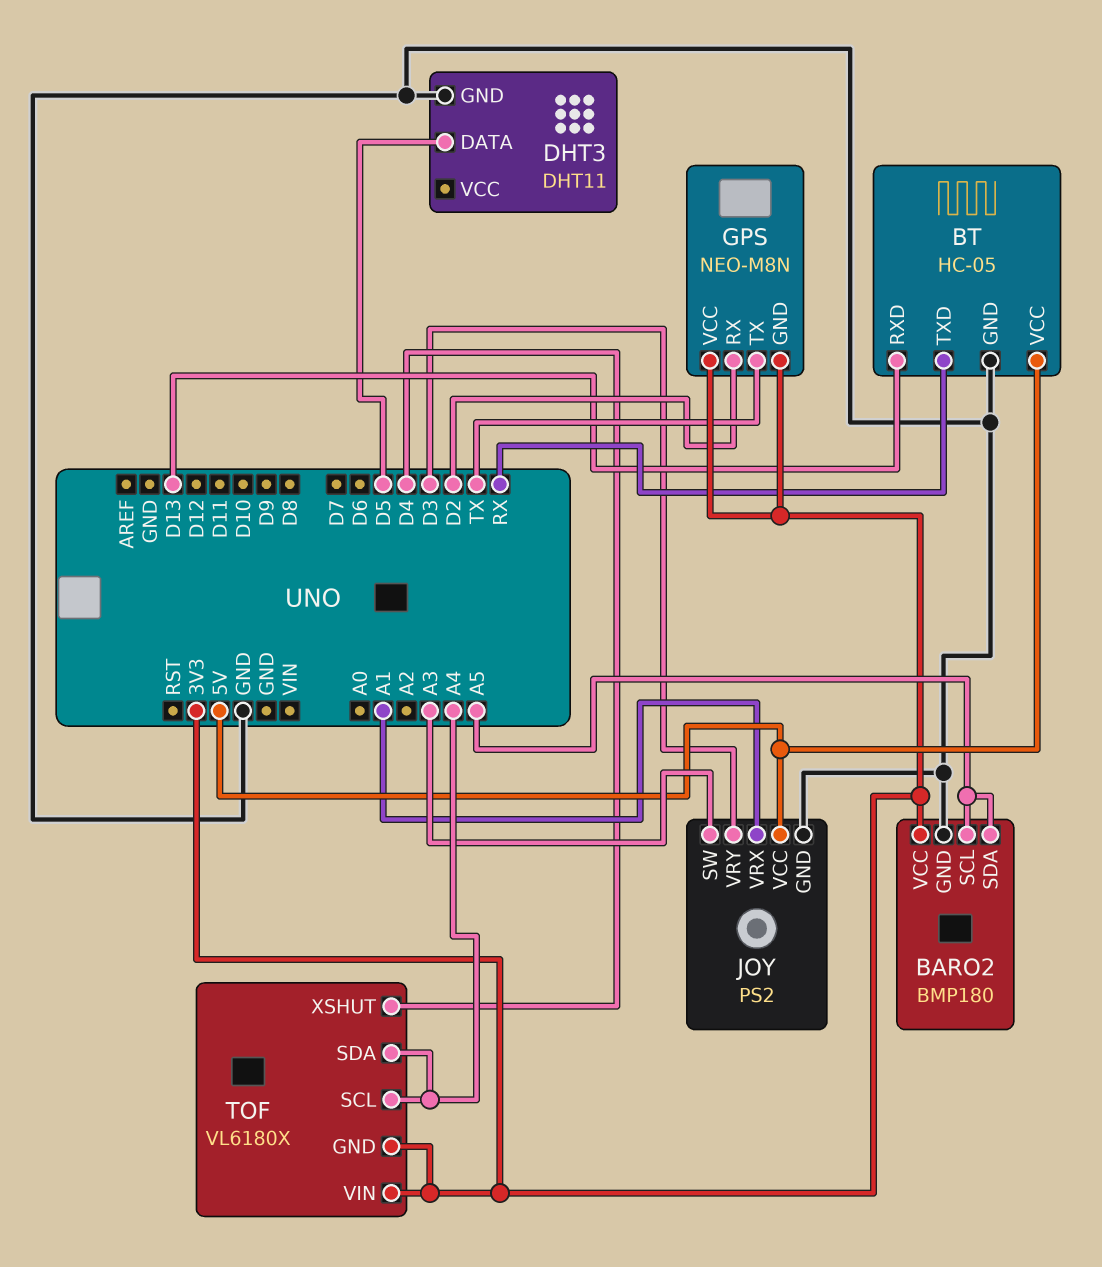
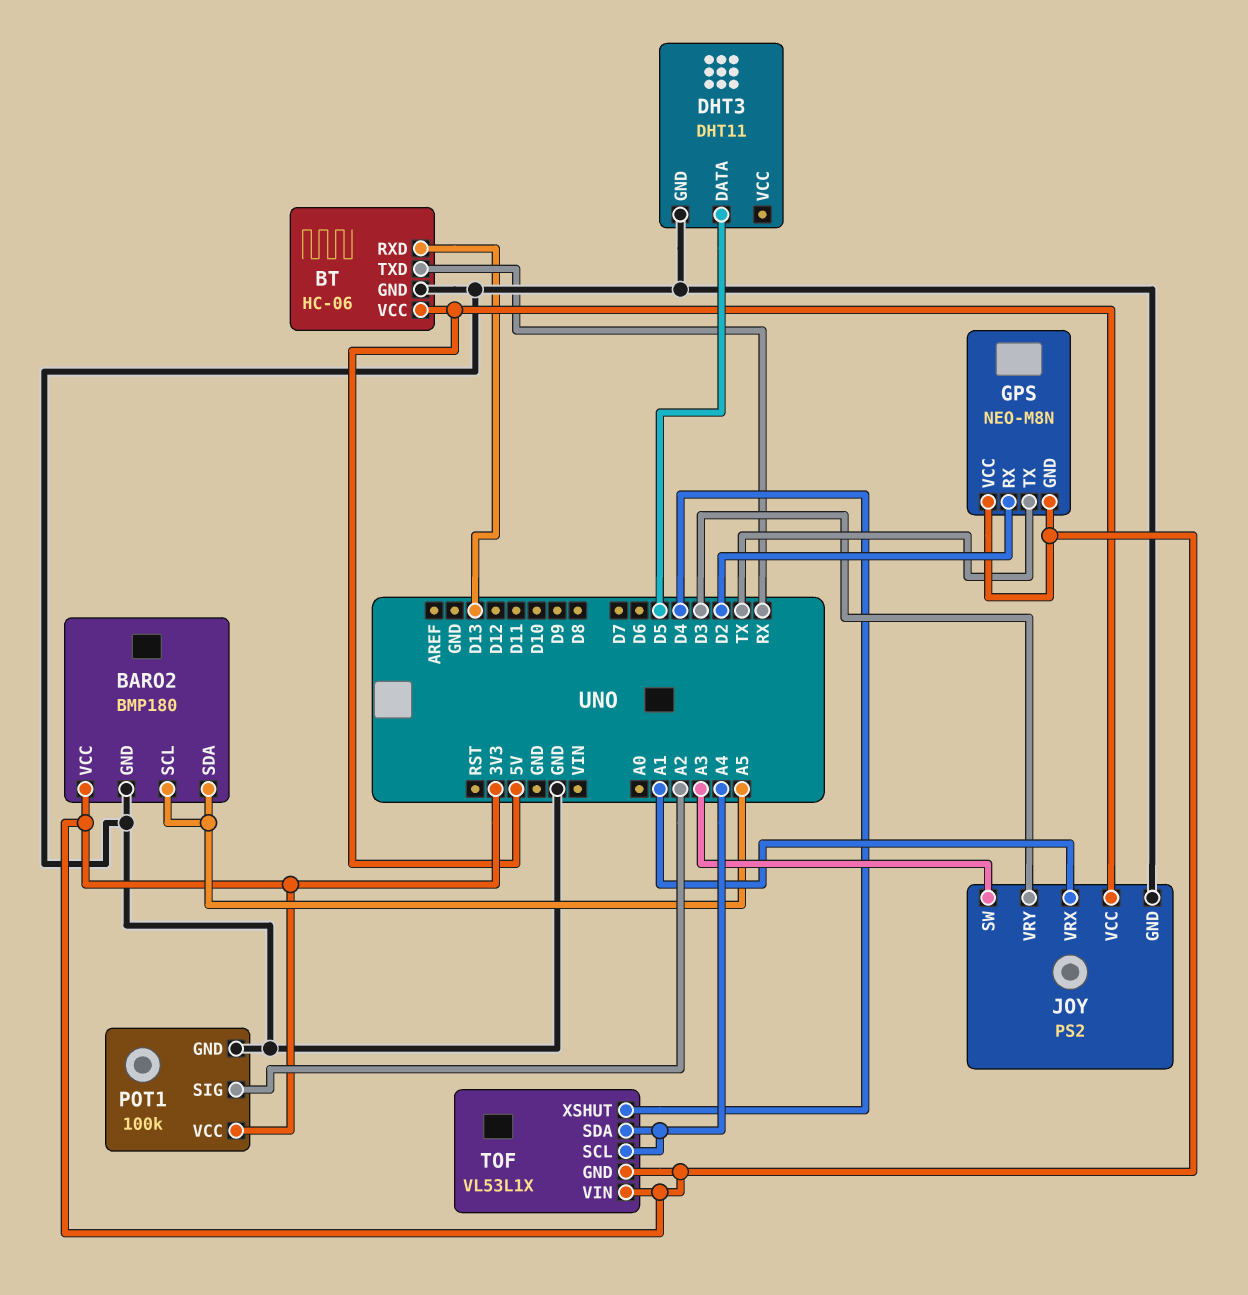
BT: HC-05 -> HC-06
POT1: none -> 100k
POT1 pin GND: none -> GND
POT1 pin SIG: none -> A2
POT1 pin VCC: none -> 3V3
TOF: VL6180X -> VL53L1X

